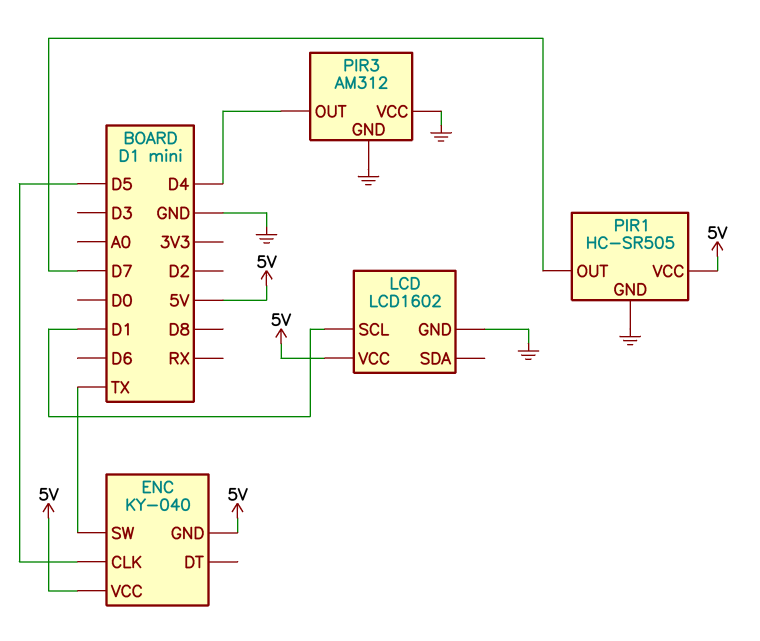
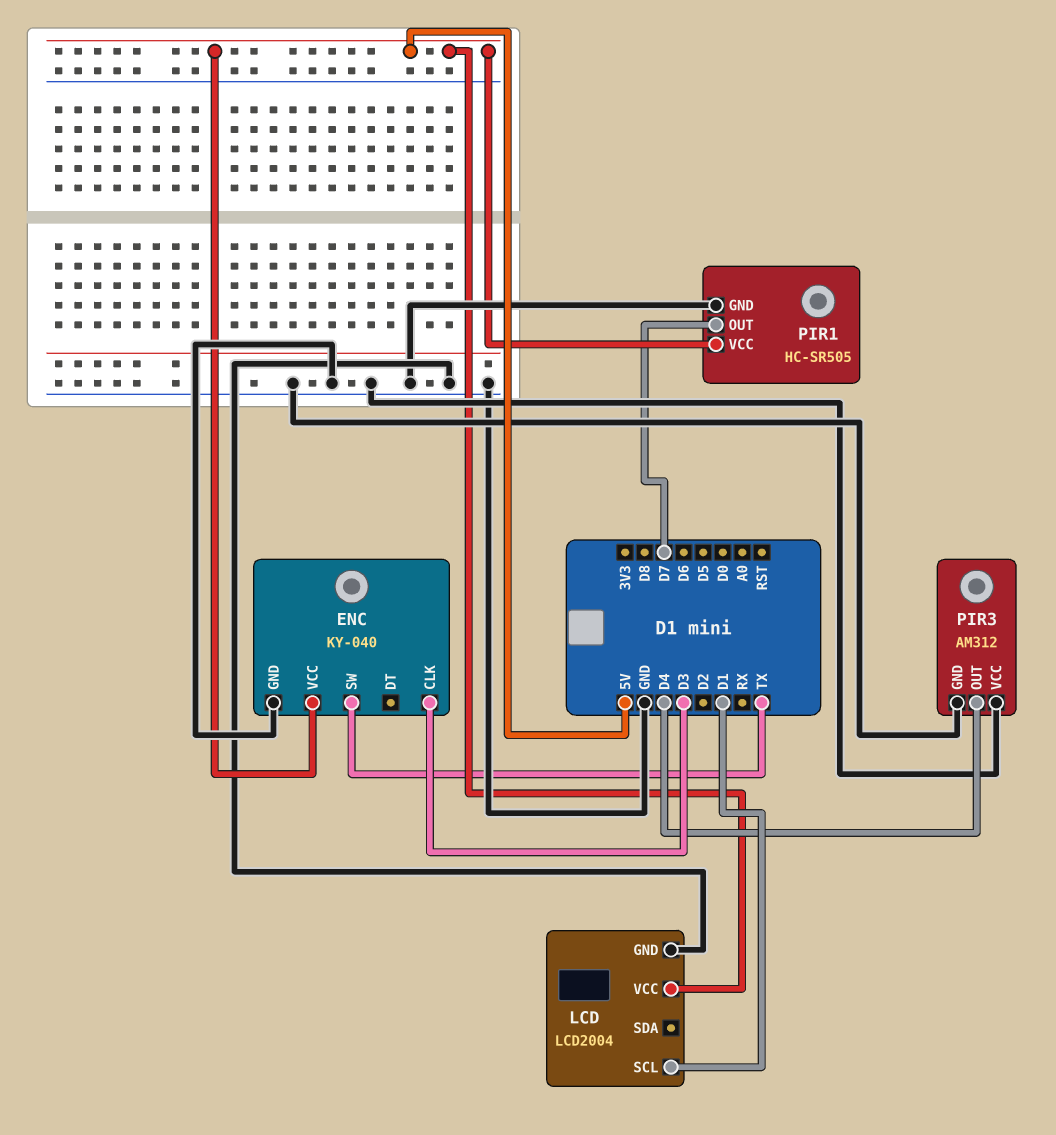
ENC pin CLK: D5 -> D3
ENC pin GND: 5V -> GND
LCD: LCD1602 -> LCD2004

